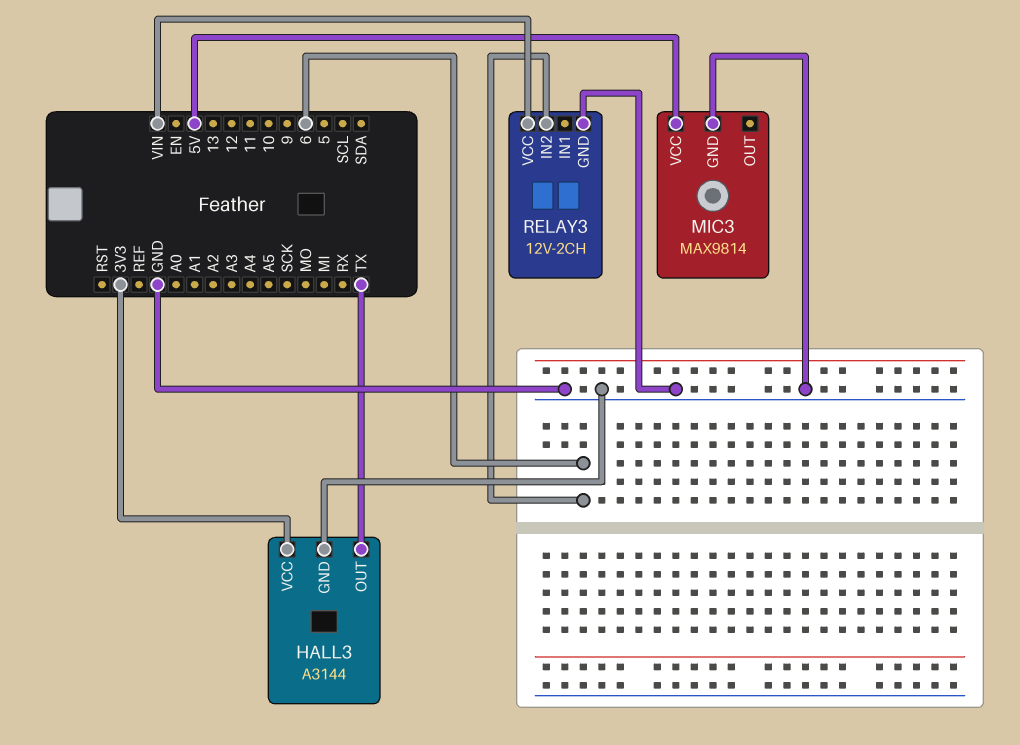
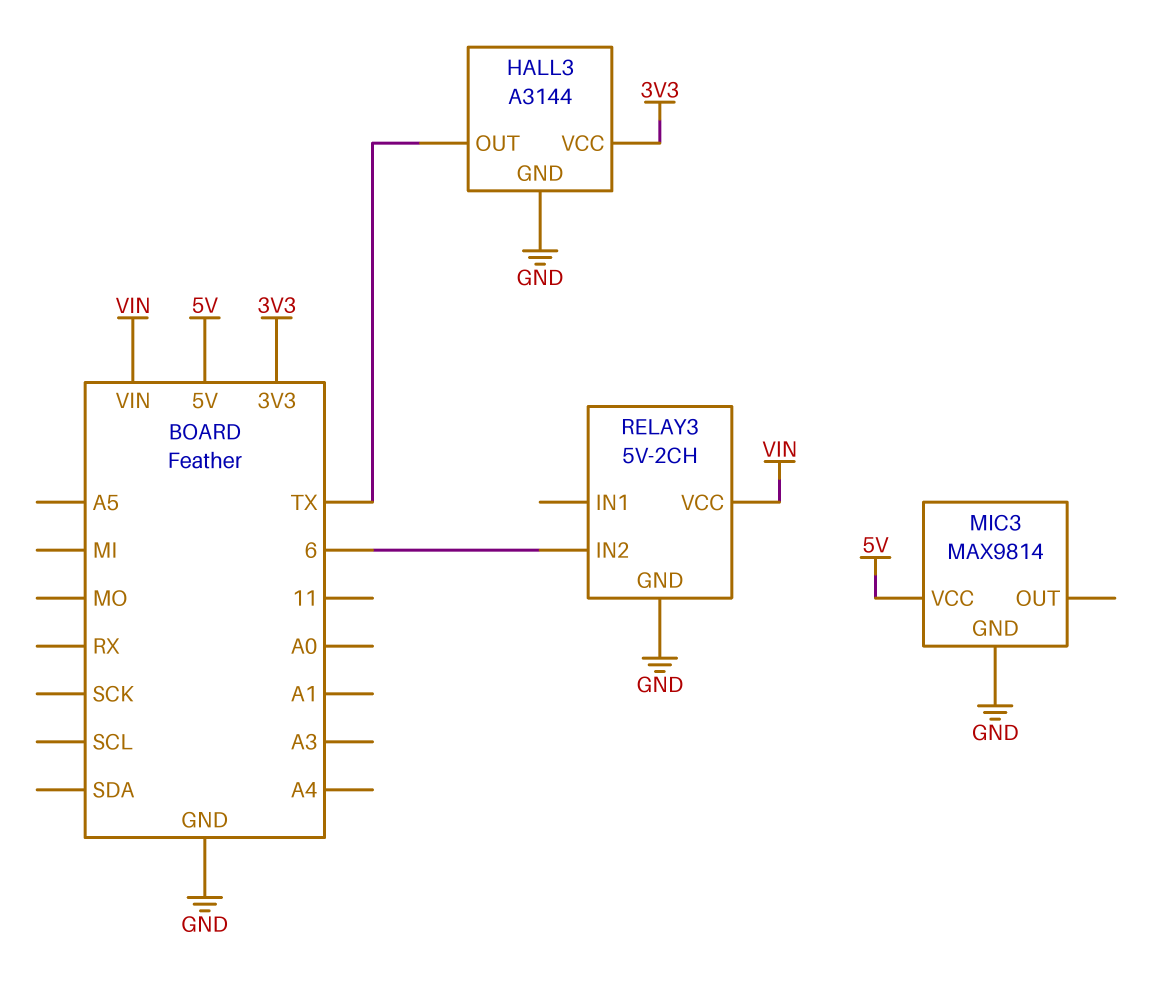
RELAY3: 12V-2CH -> 5V-2CH

